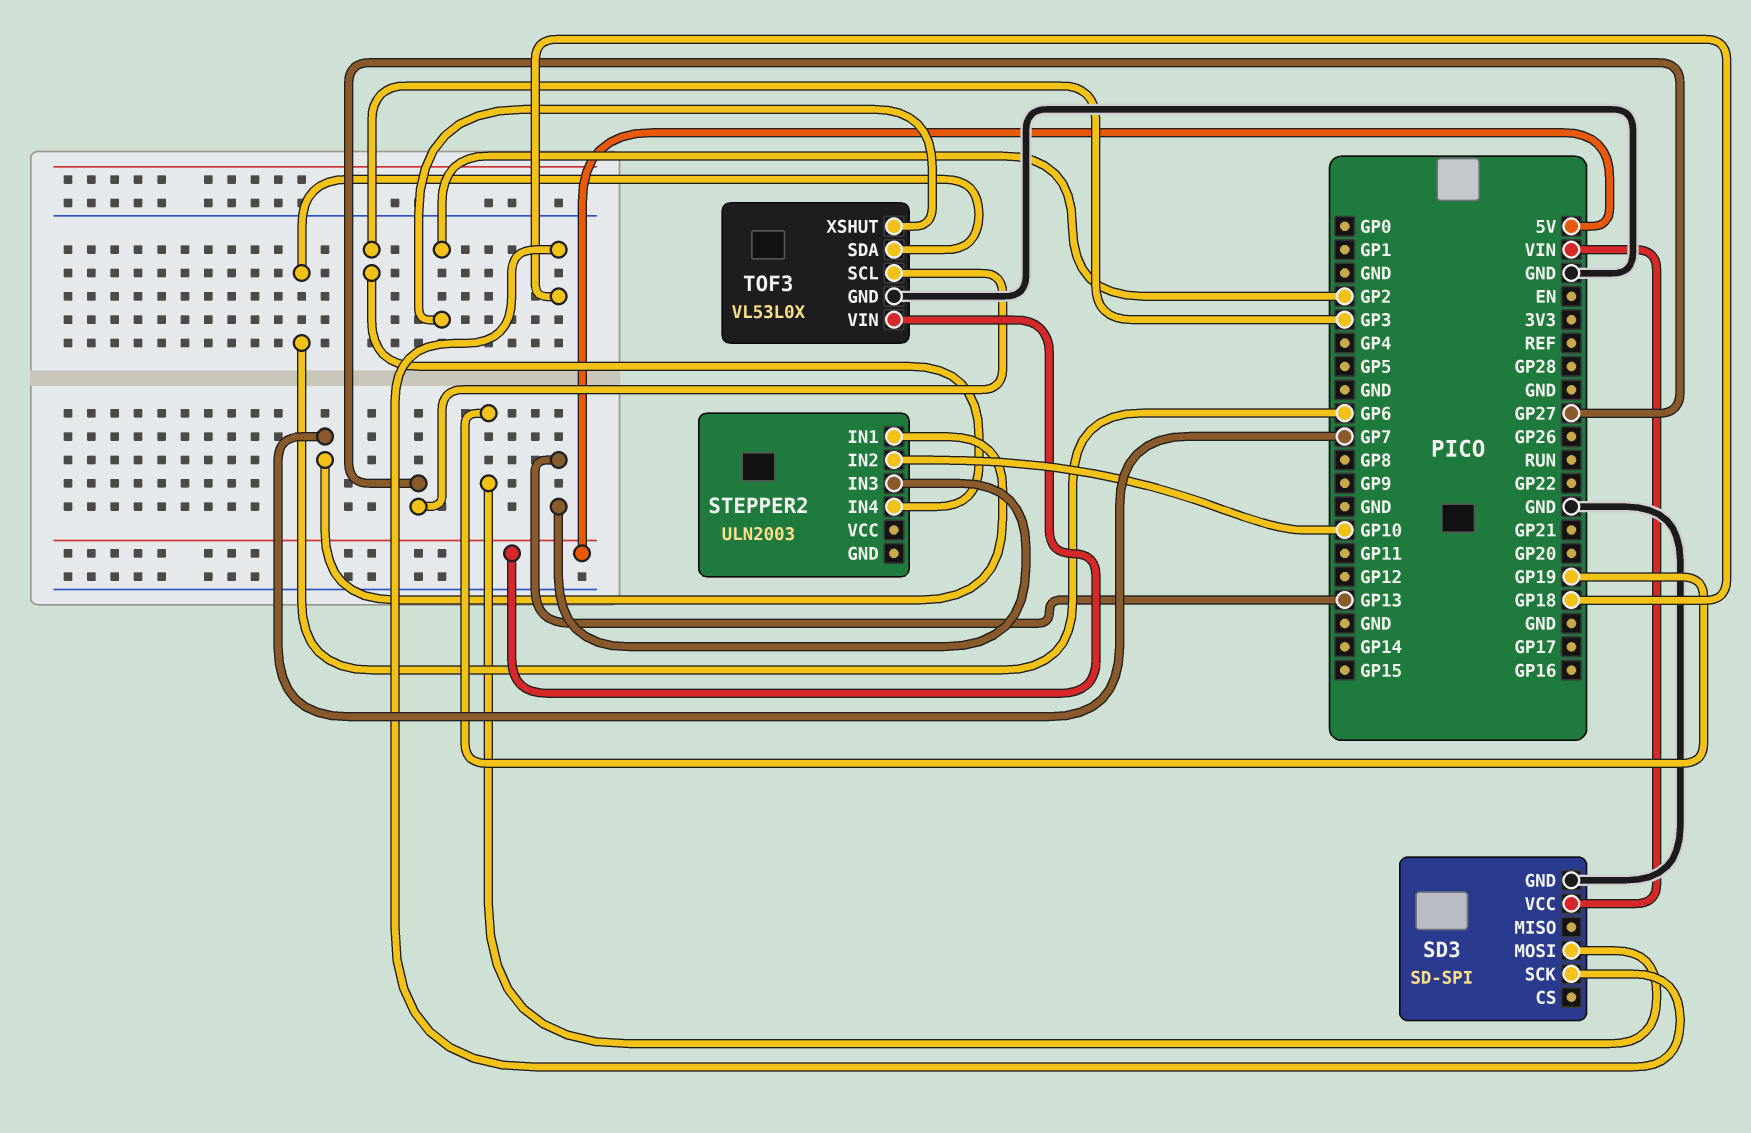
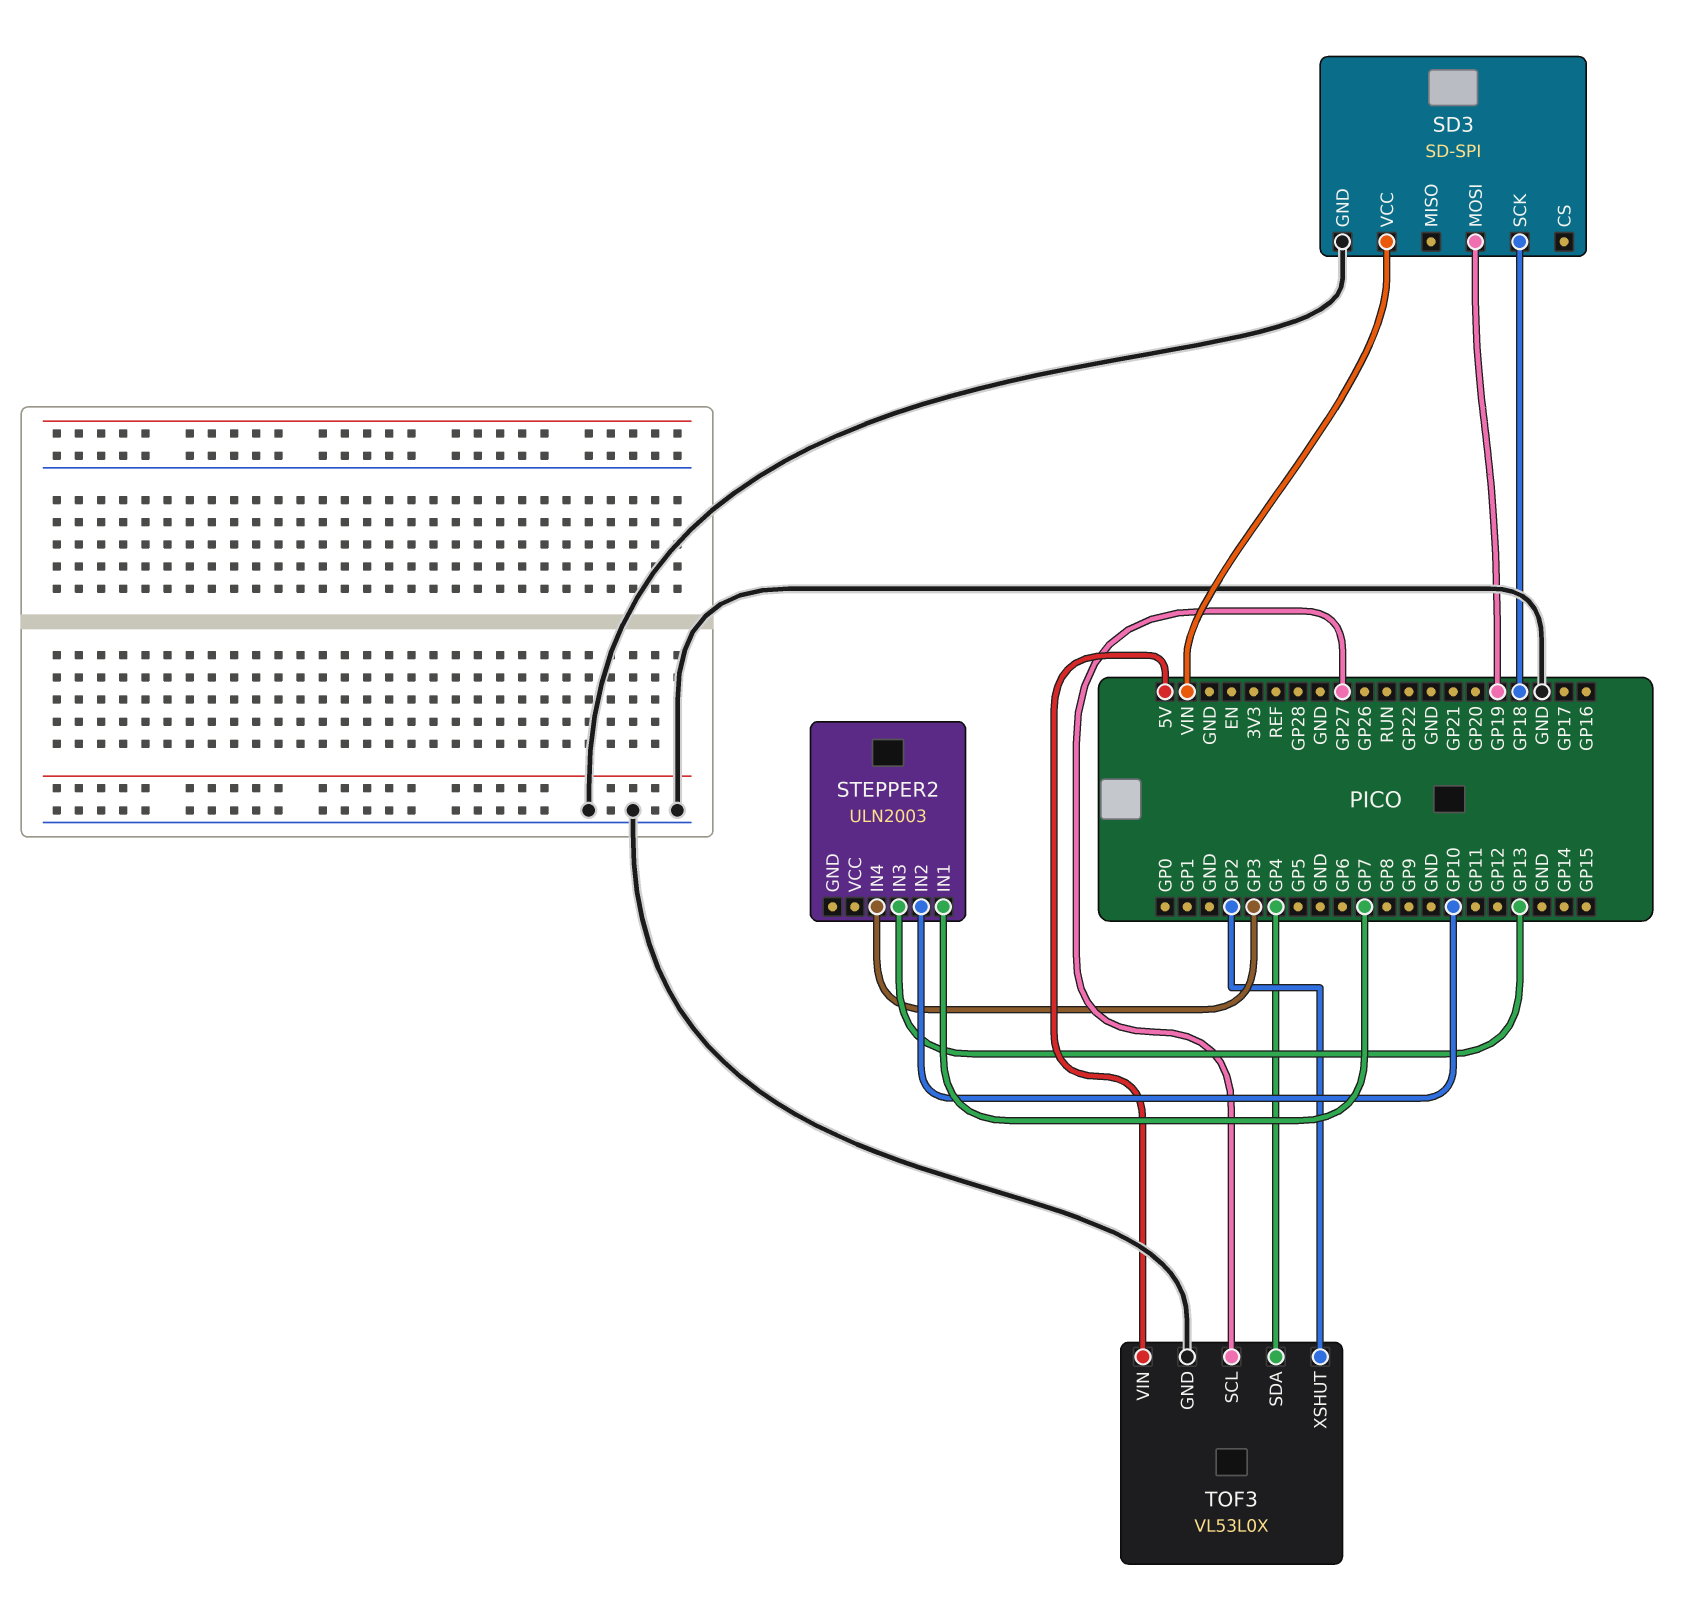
TOF3 pin SDA: GP6 -> GP4

